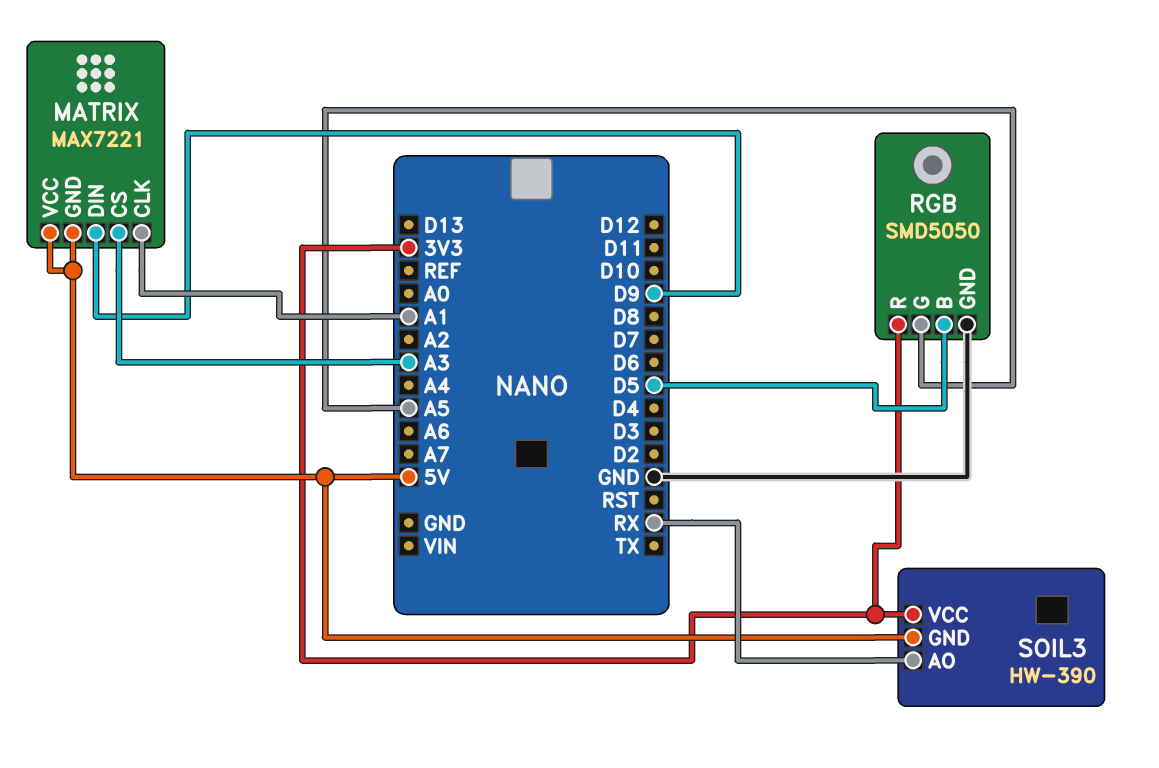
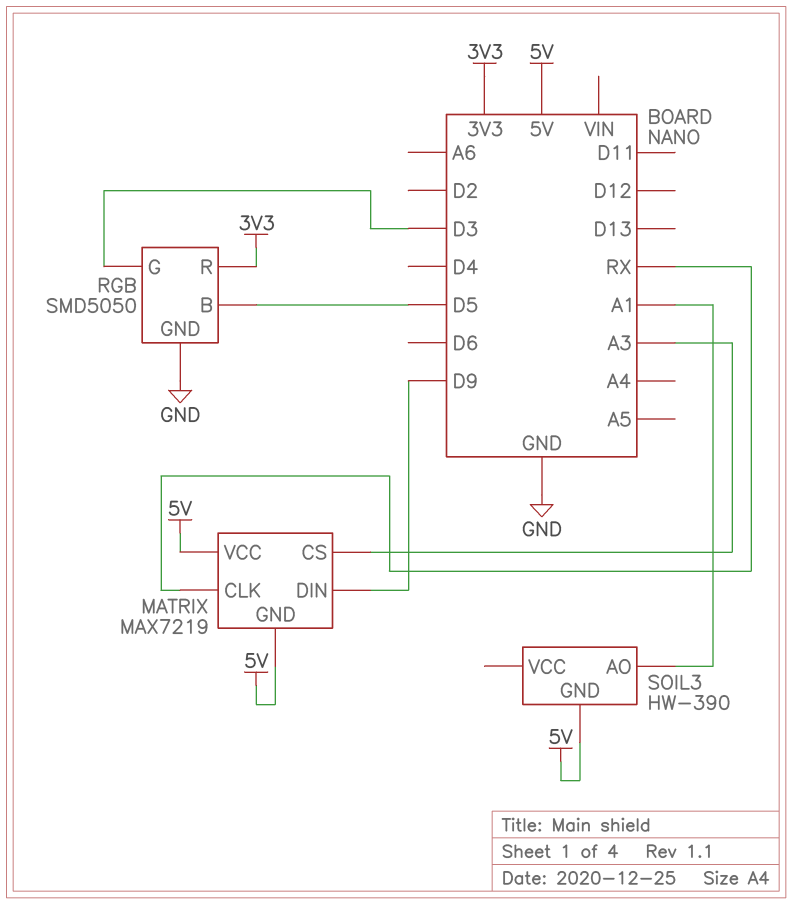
MATRIX: MAX7221 -> MAX7219
MATRIX pin CLK: A1 -> RX
RGB pin G: A5 -> D3
SOIL3 pin AO: RX -> A1
SOIL3 pin VCC: 3V3 -> none

